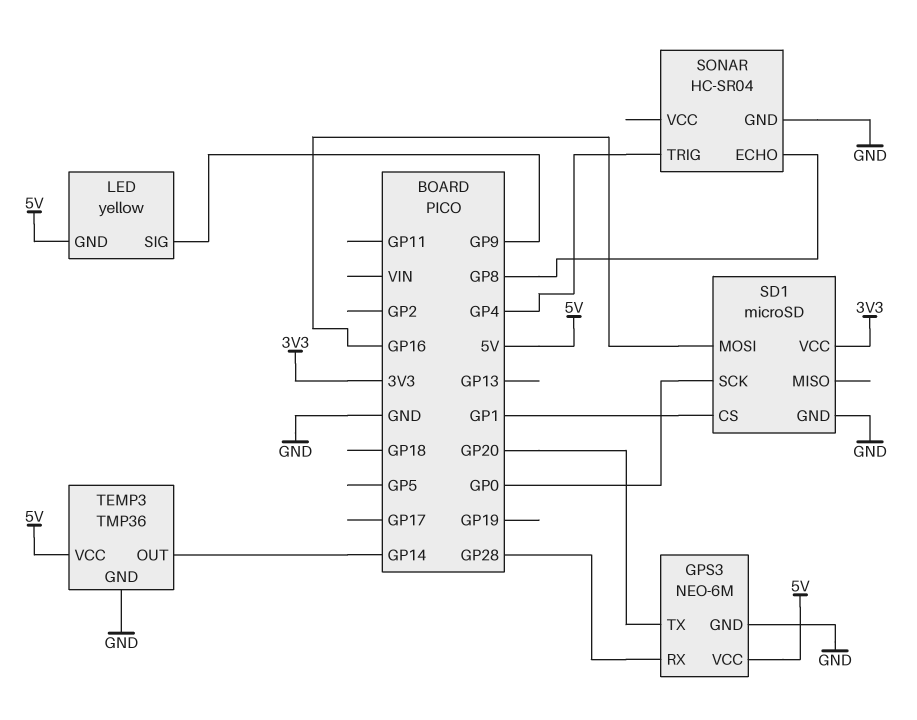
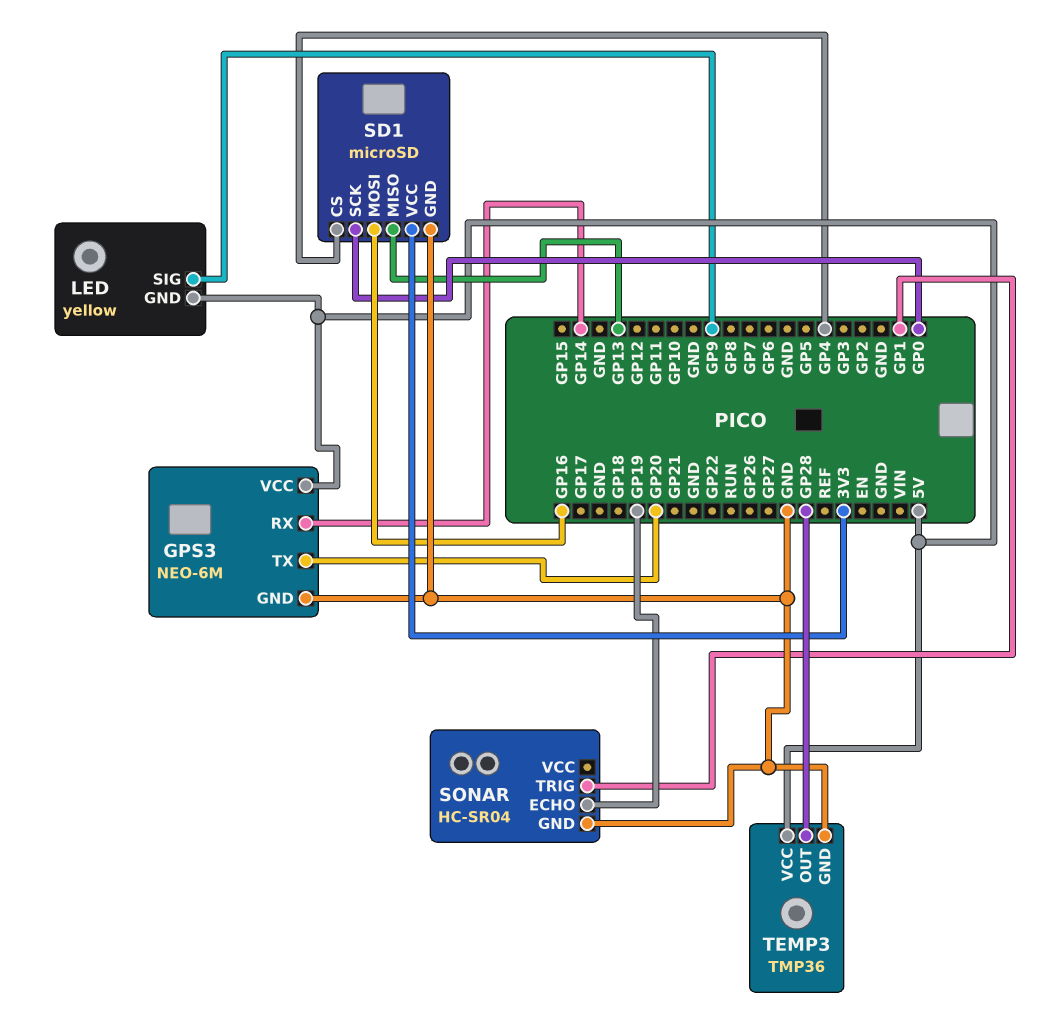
GPS3 pin RX: GP28 -> GP14
SD1 pin CS: GP1 -> GP4
SD1 pin MISO: none -> GP13
SONAR pin ECHO: GP8 -> GP19
SONAR pin TRIG: GP4 -> GP1
TEMP3 pin OUT: GP14 -> GP28

